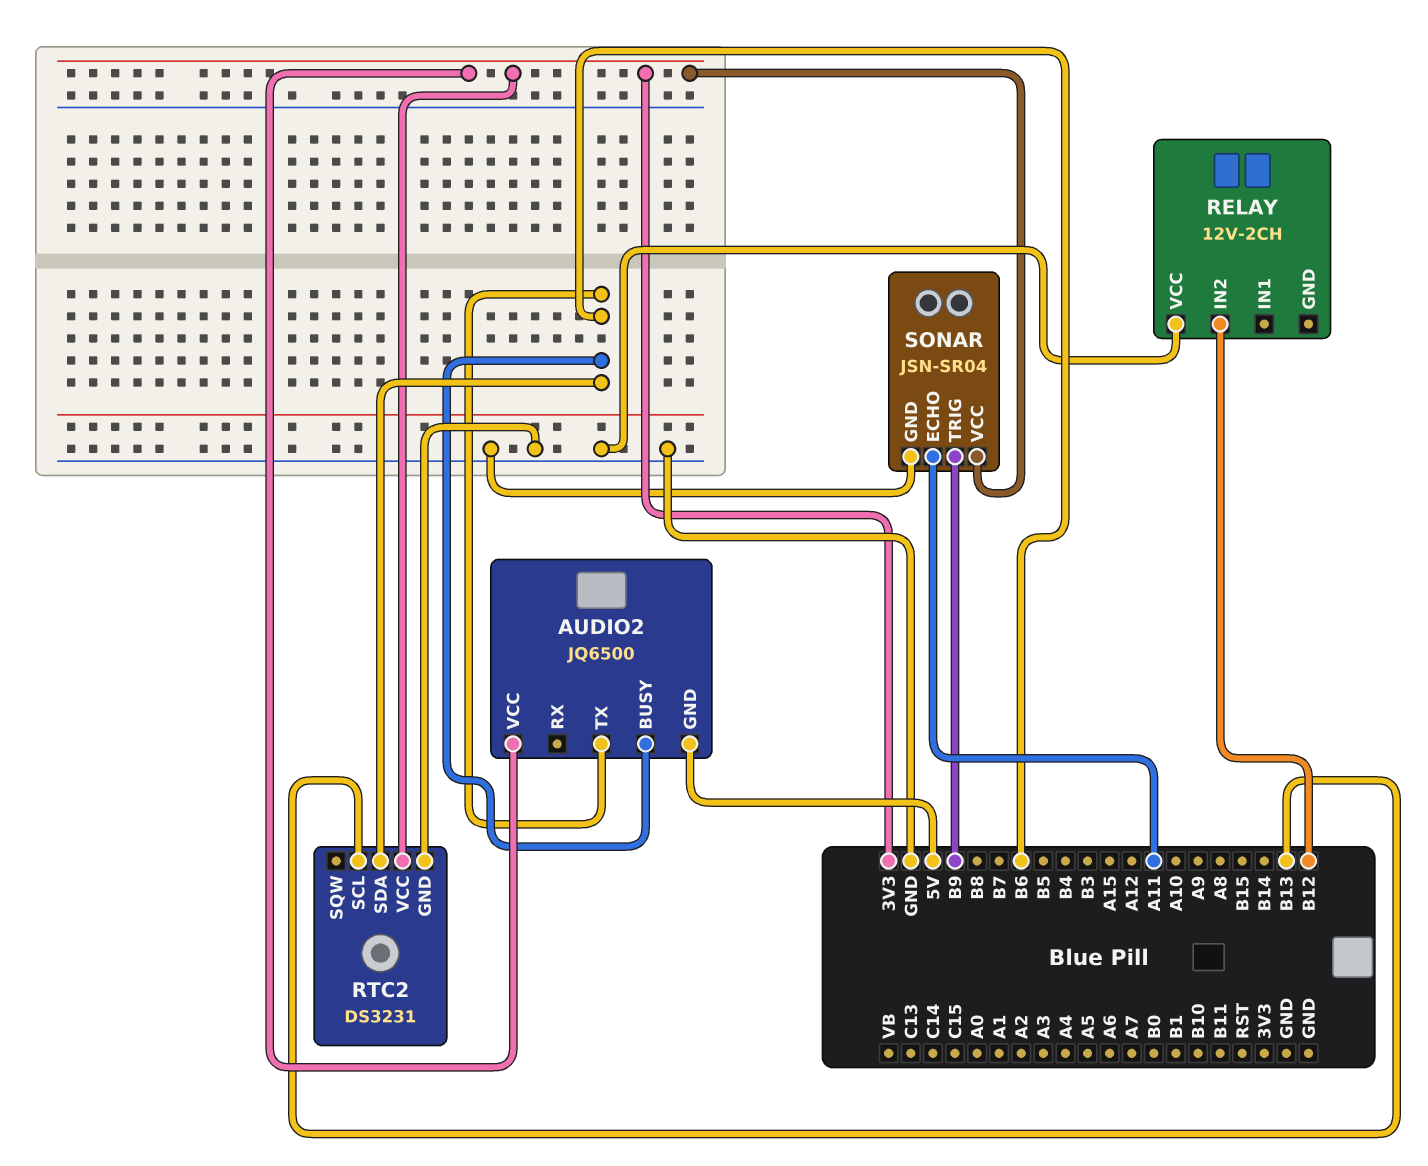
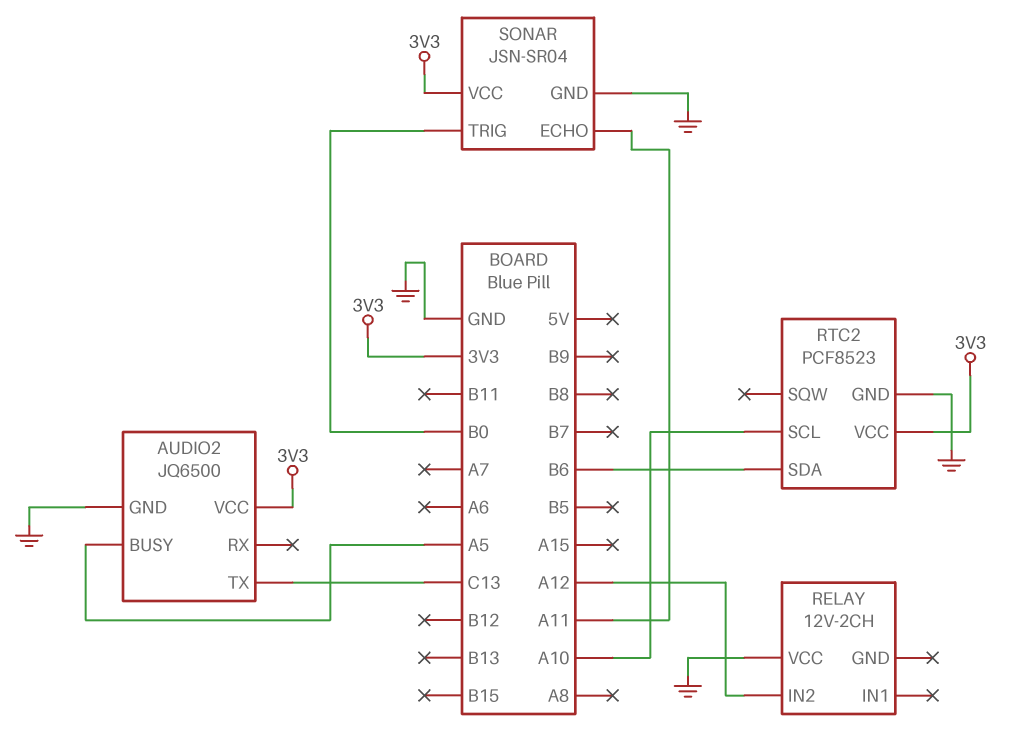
AUDIO2 pin BUSY: B6 -> A5
AUDIO2 pin GND: 5V -> GND
AUDIO2 pin TX: B6 -> C13
RELAY pin IN2: B12 -> A12
RTC2: DS3231 -> PCF8523
RTC2 pin SCL: B13 -> A10
SONAR pin TRIG: B9 -> B0

